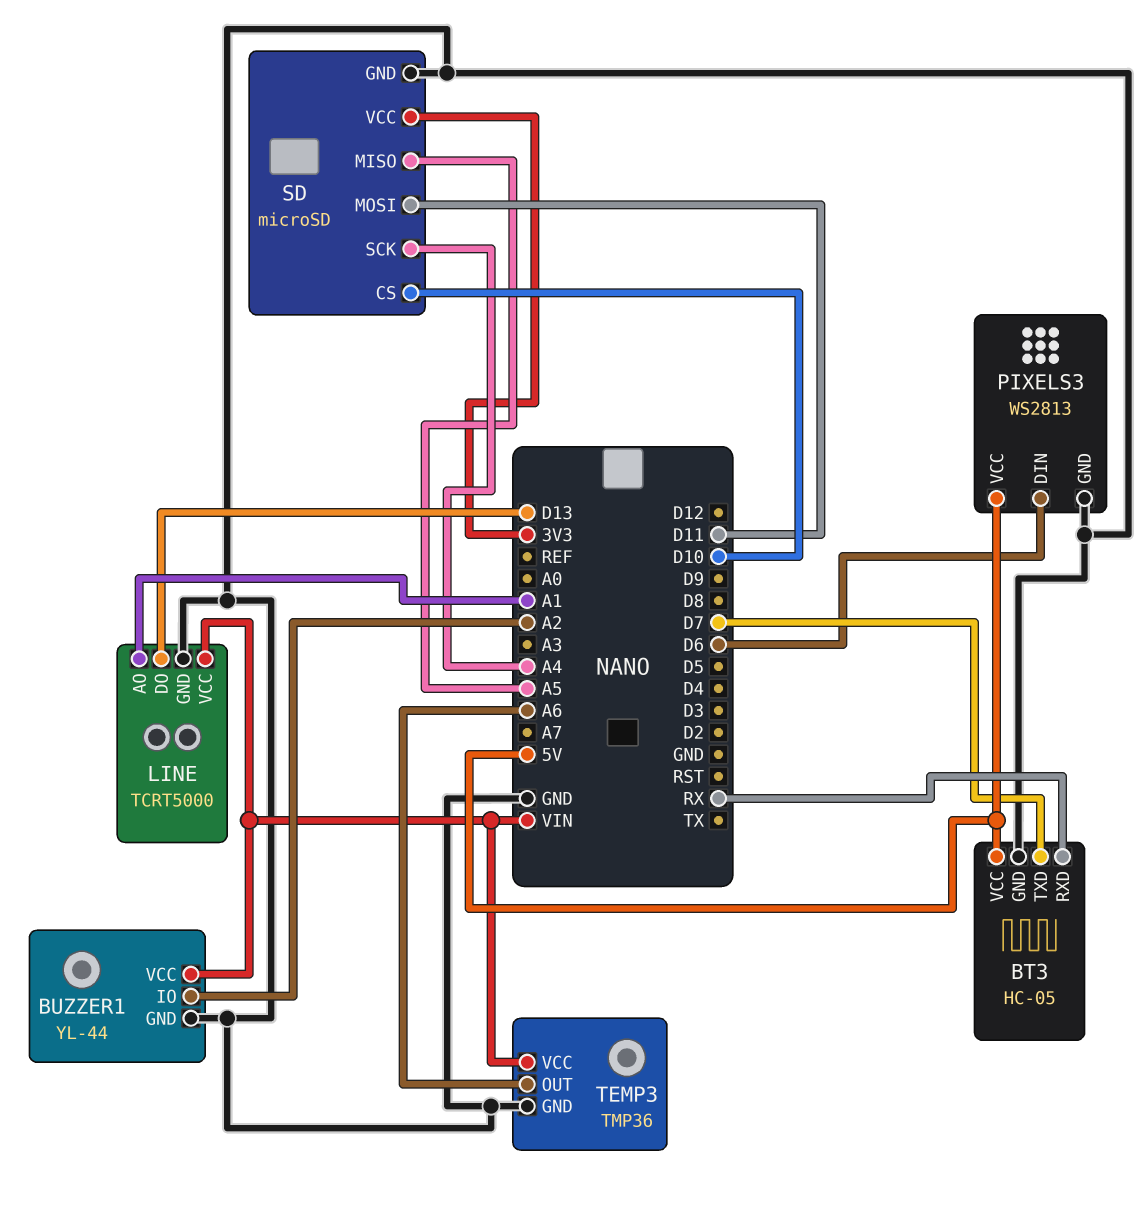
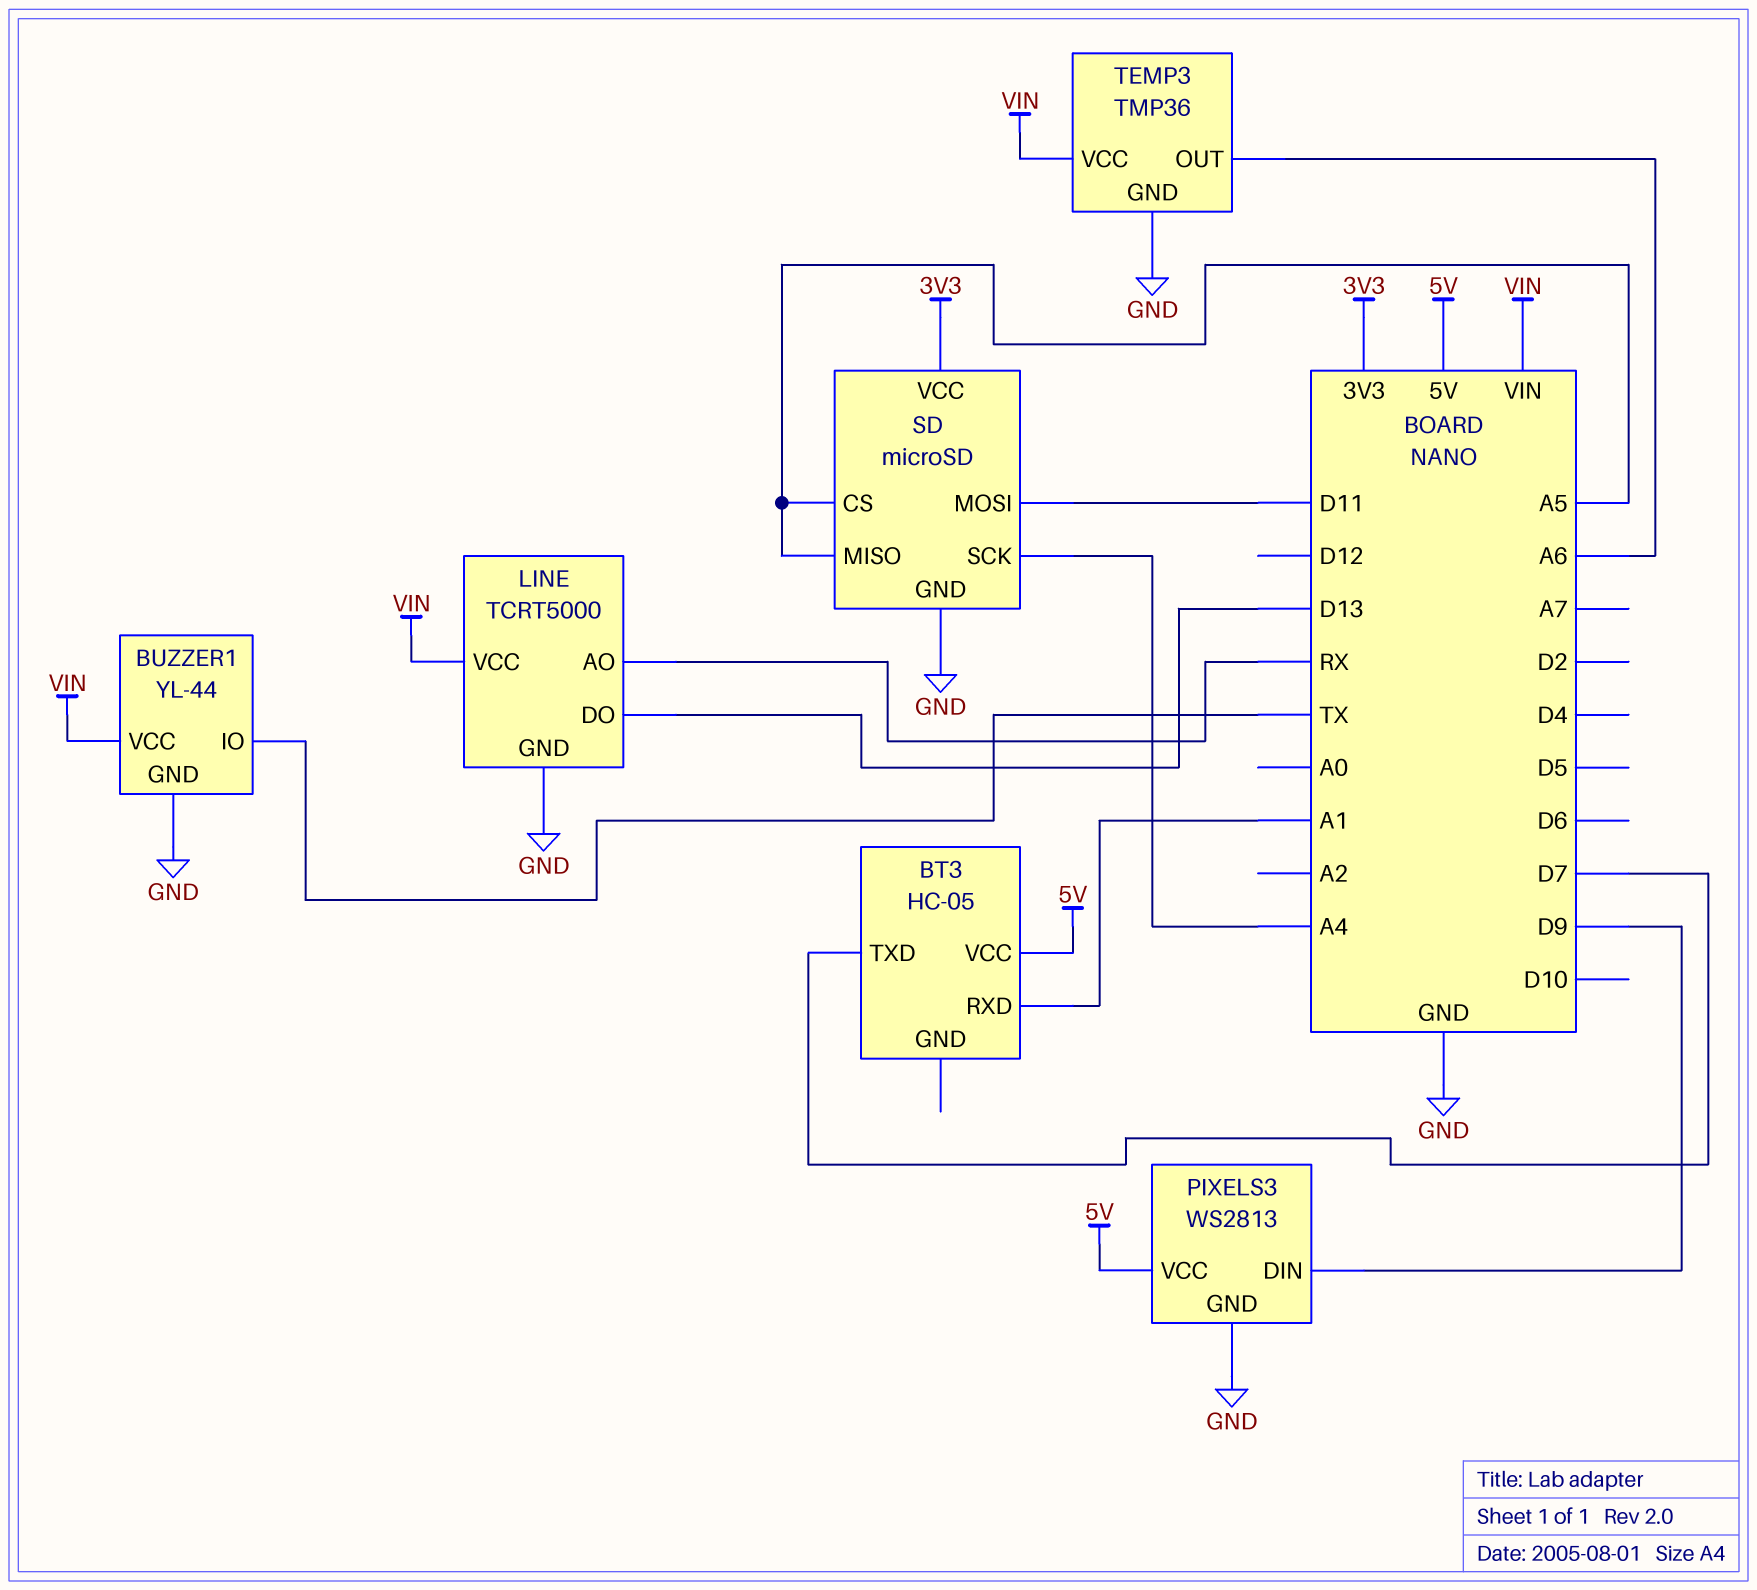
BT3 pin GND: GND -> none
BT3 pin RXD: RX -> A1
BUZZER1 pin IO: A2 -> TX
LINE pin AO: A1 -> RX
PIXELS3 pin DIN: D6 -> D9
SD pin CS: D10 -> A5

